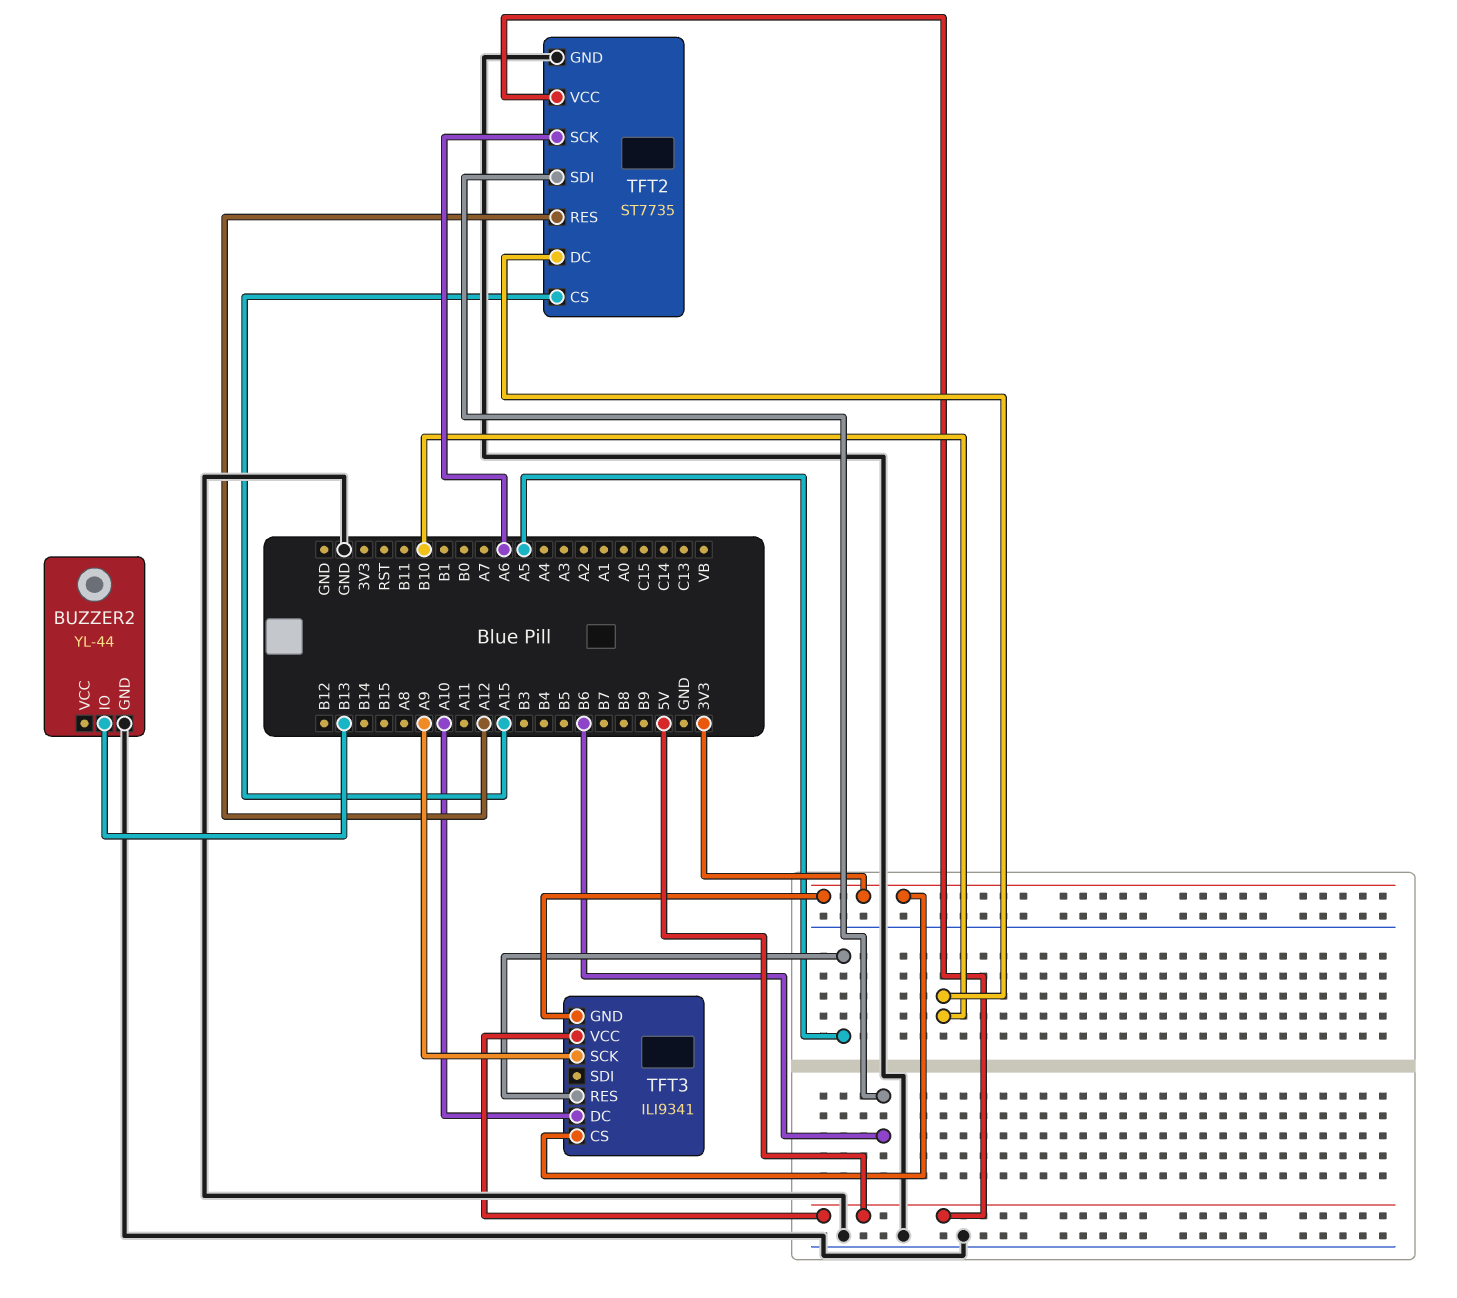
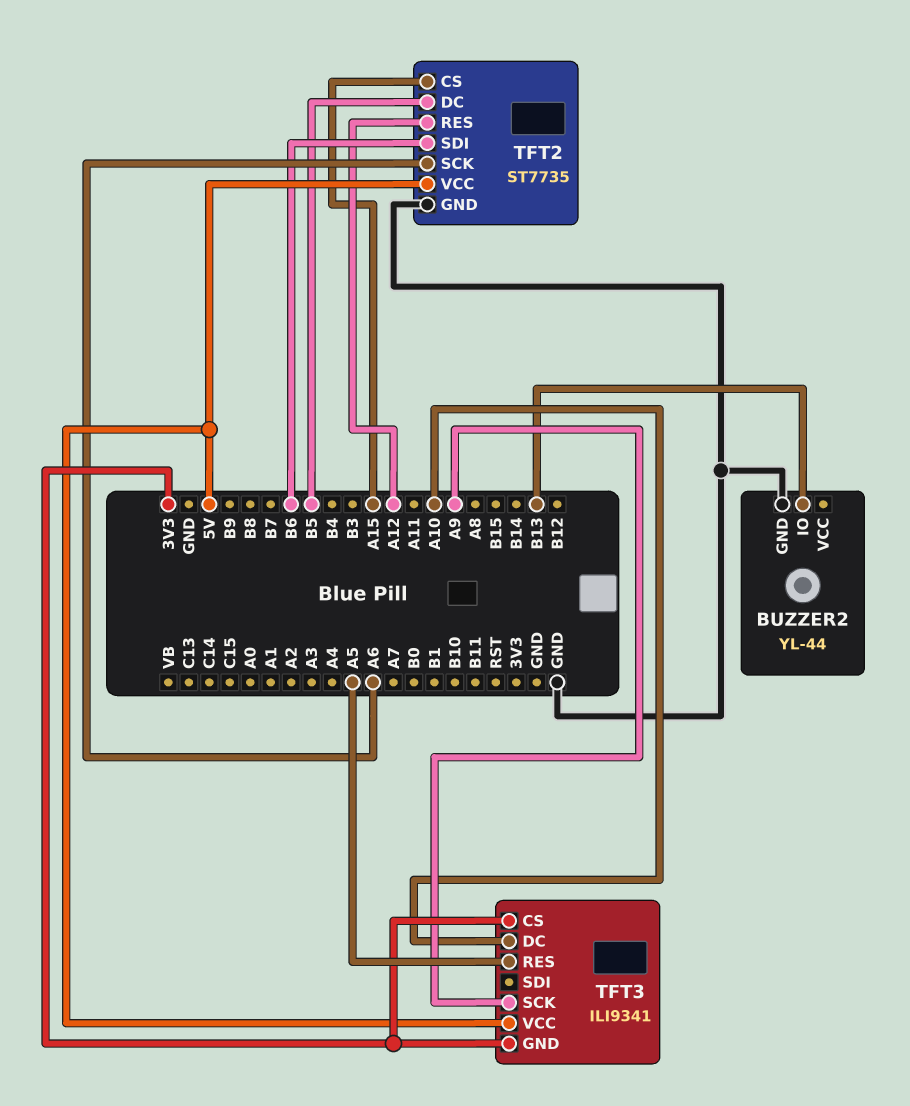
TFT2 pin DC: B10 -> B5

